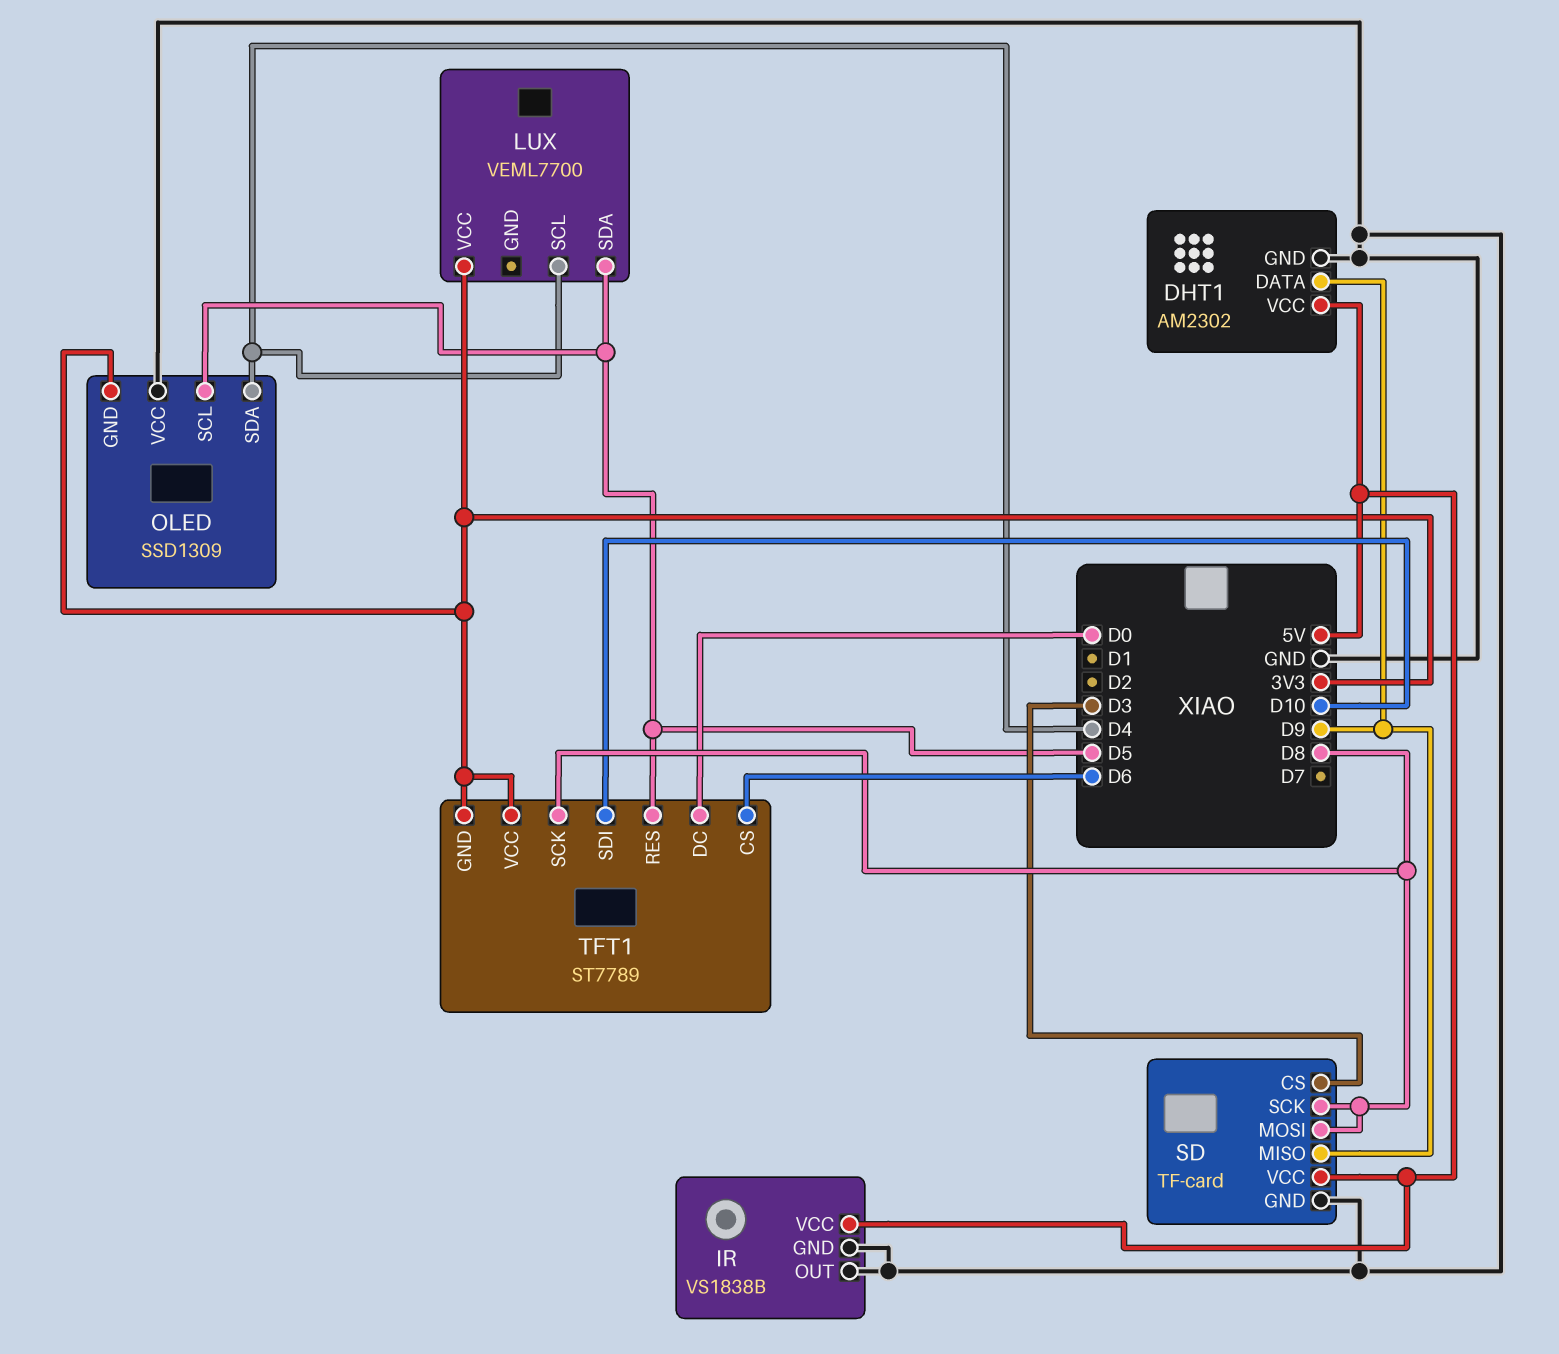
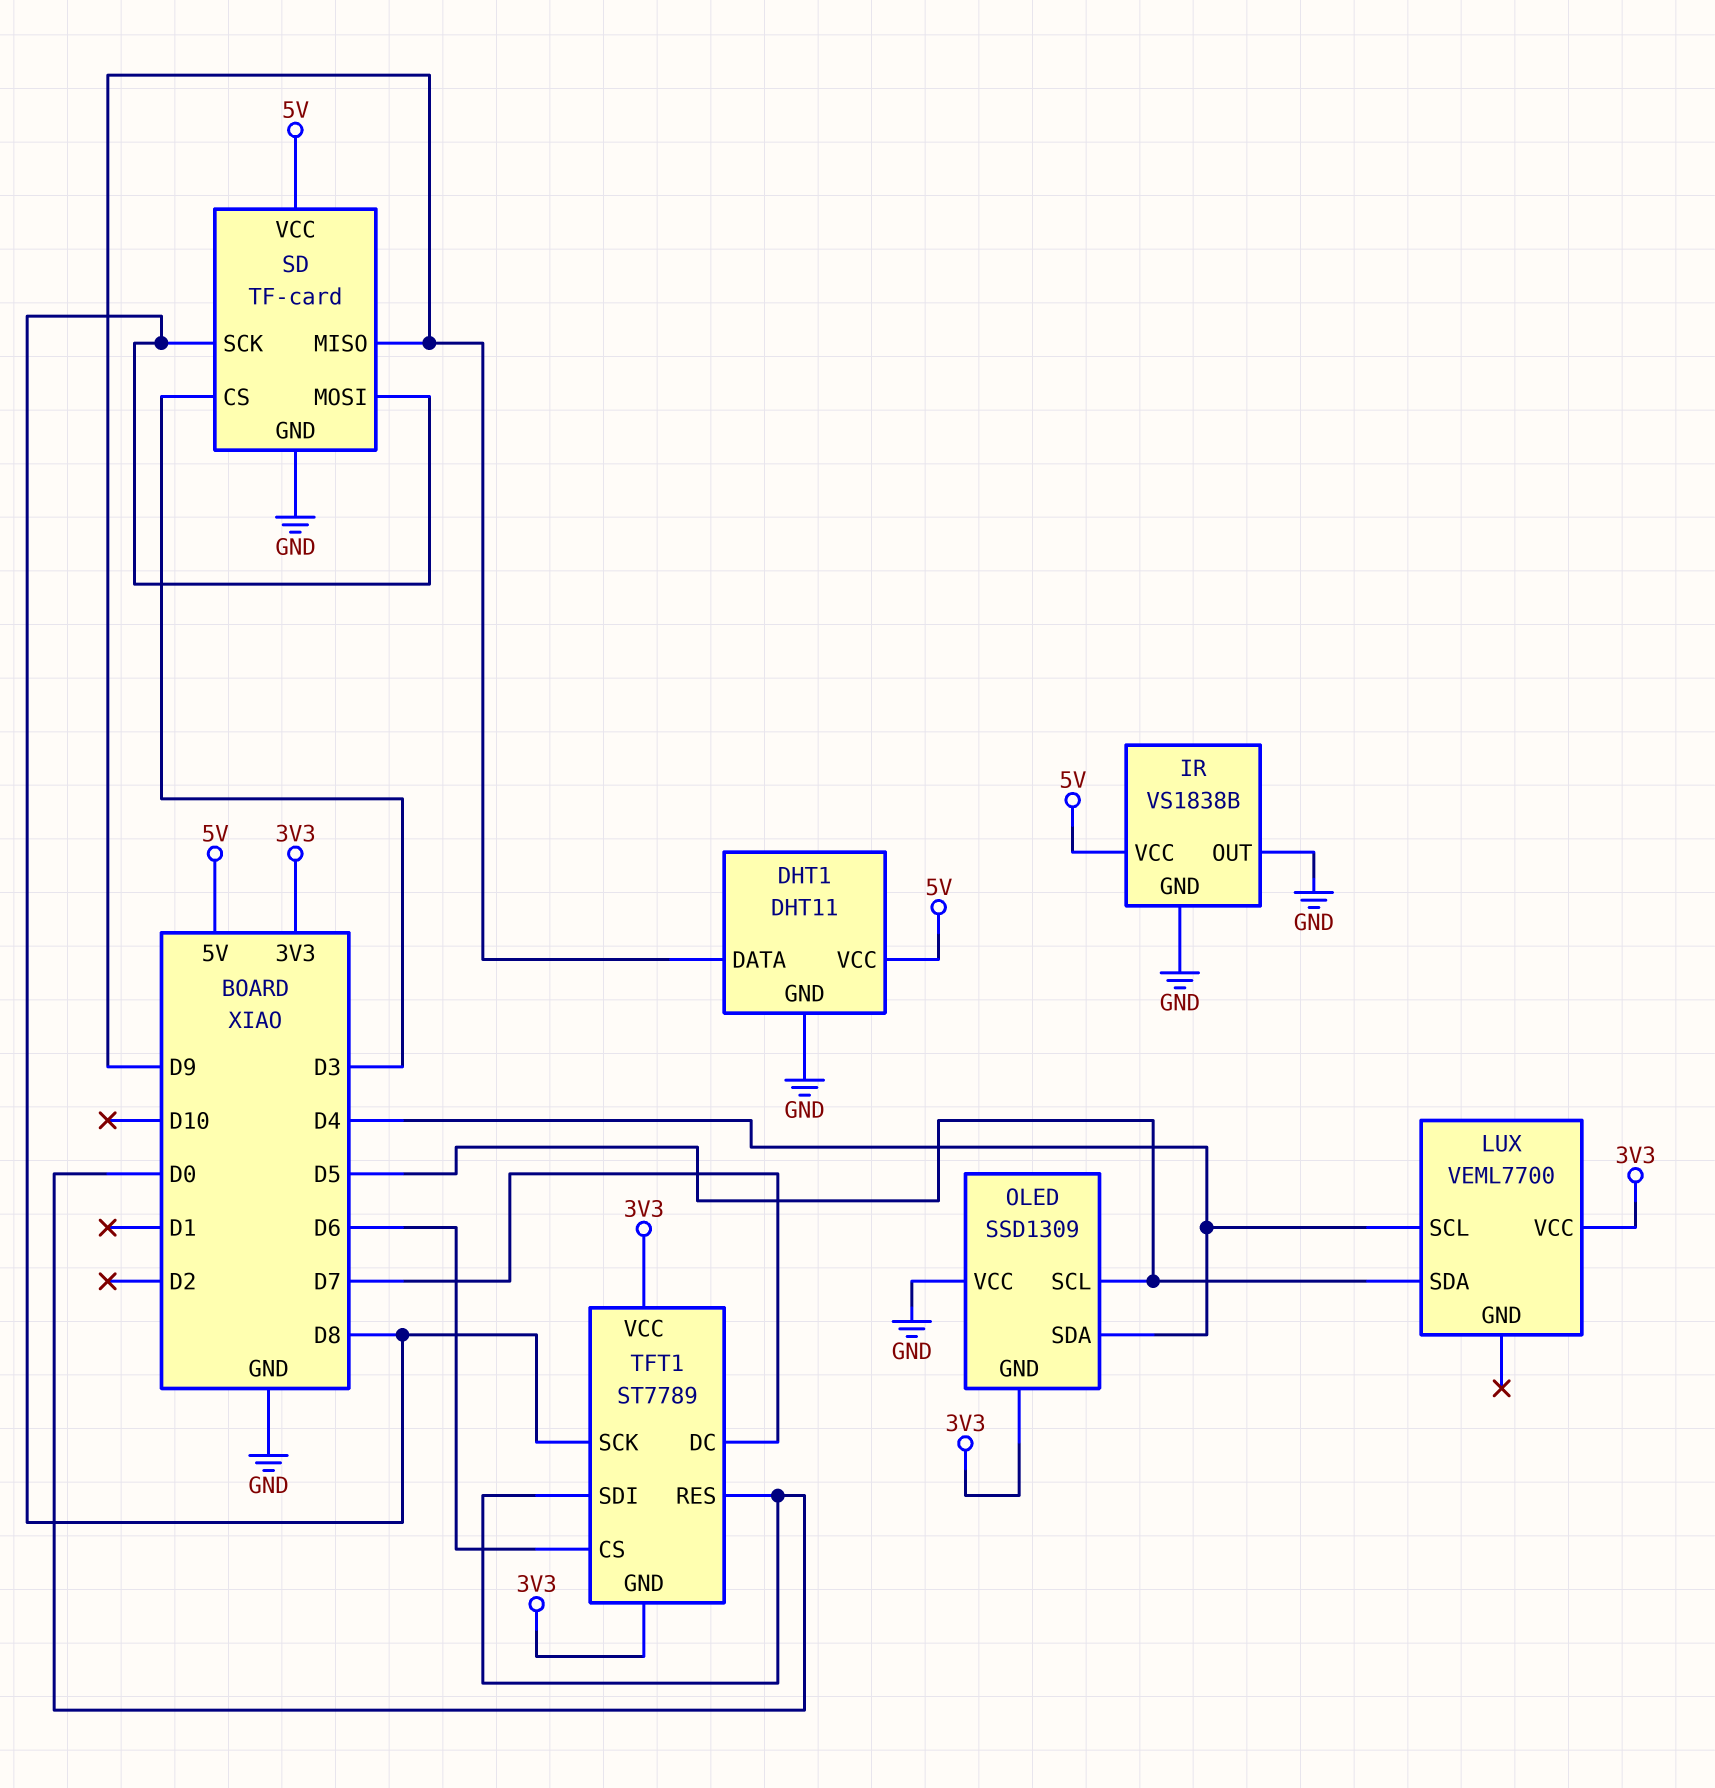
DHT1: AM2302 -> DHT11
TFT1 pin DC: D0 -> D7
TFT1 pin RES: D5 -> D0
TFT1 pin SDI: D10 -> D0

